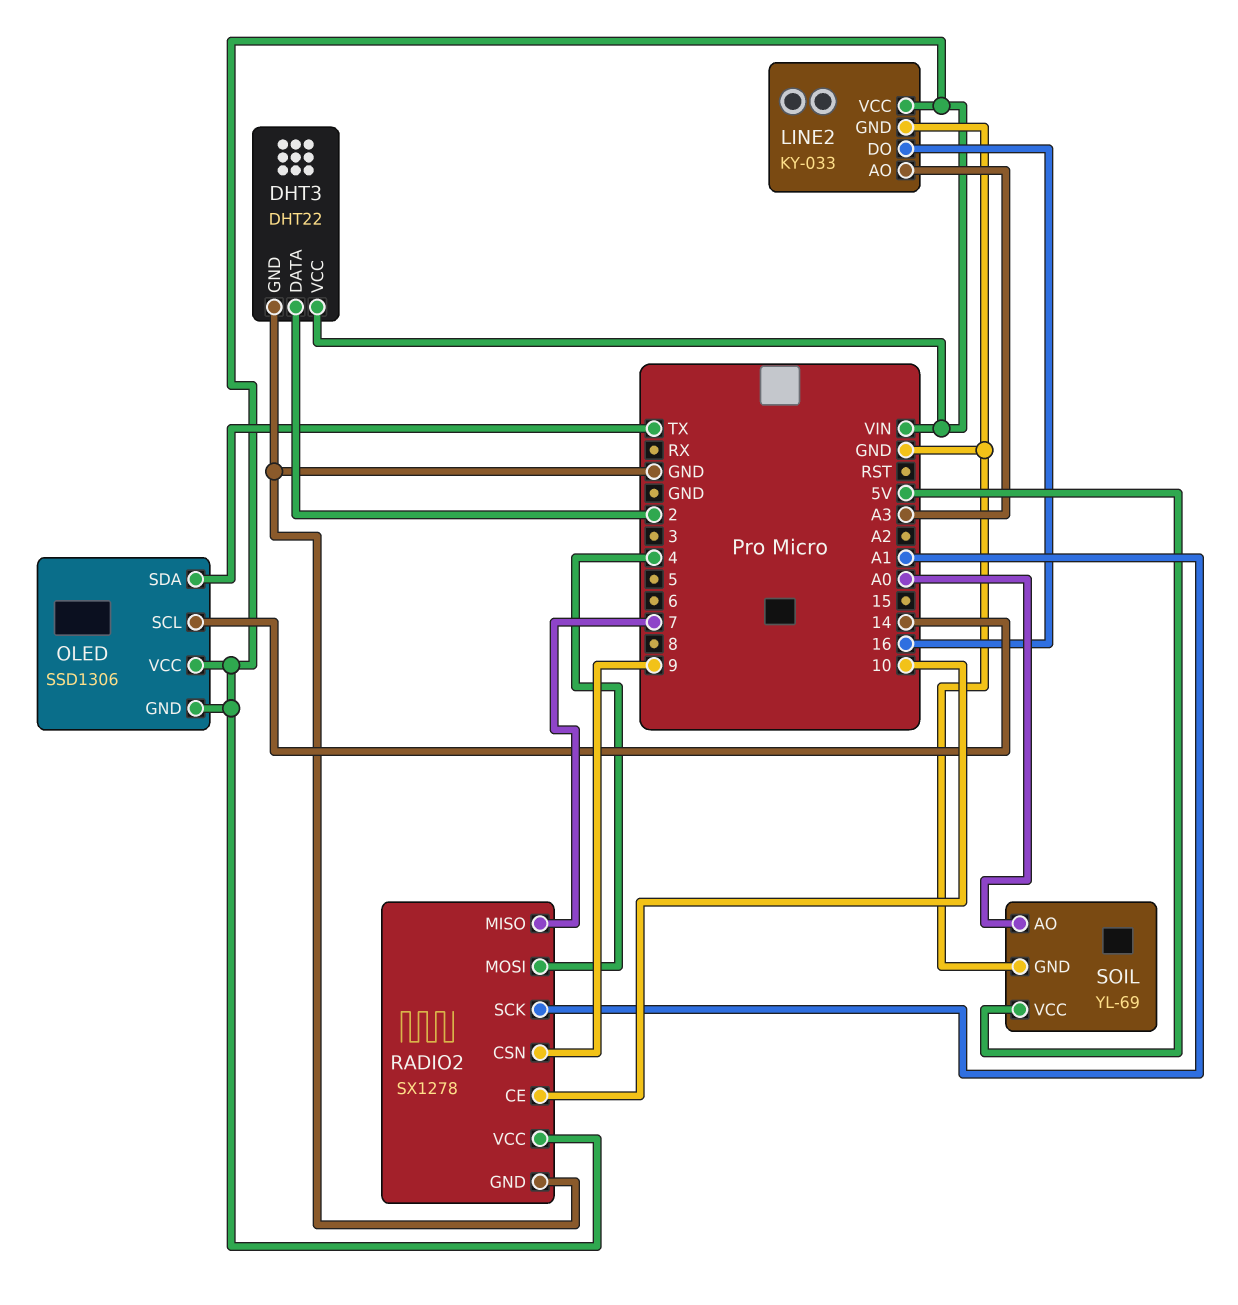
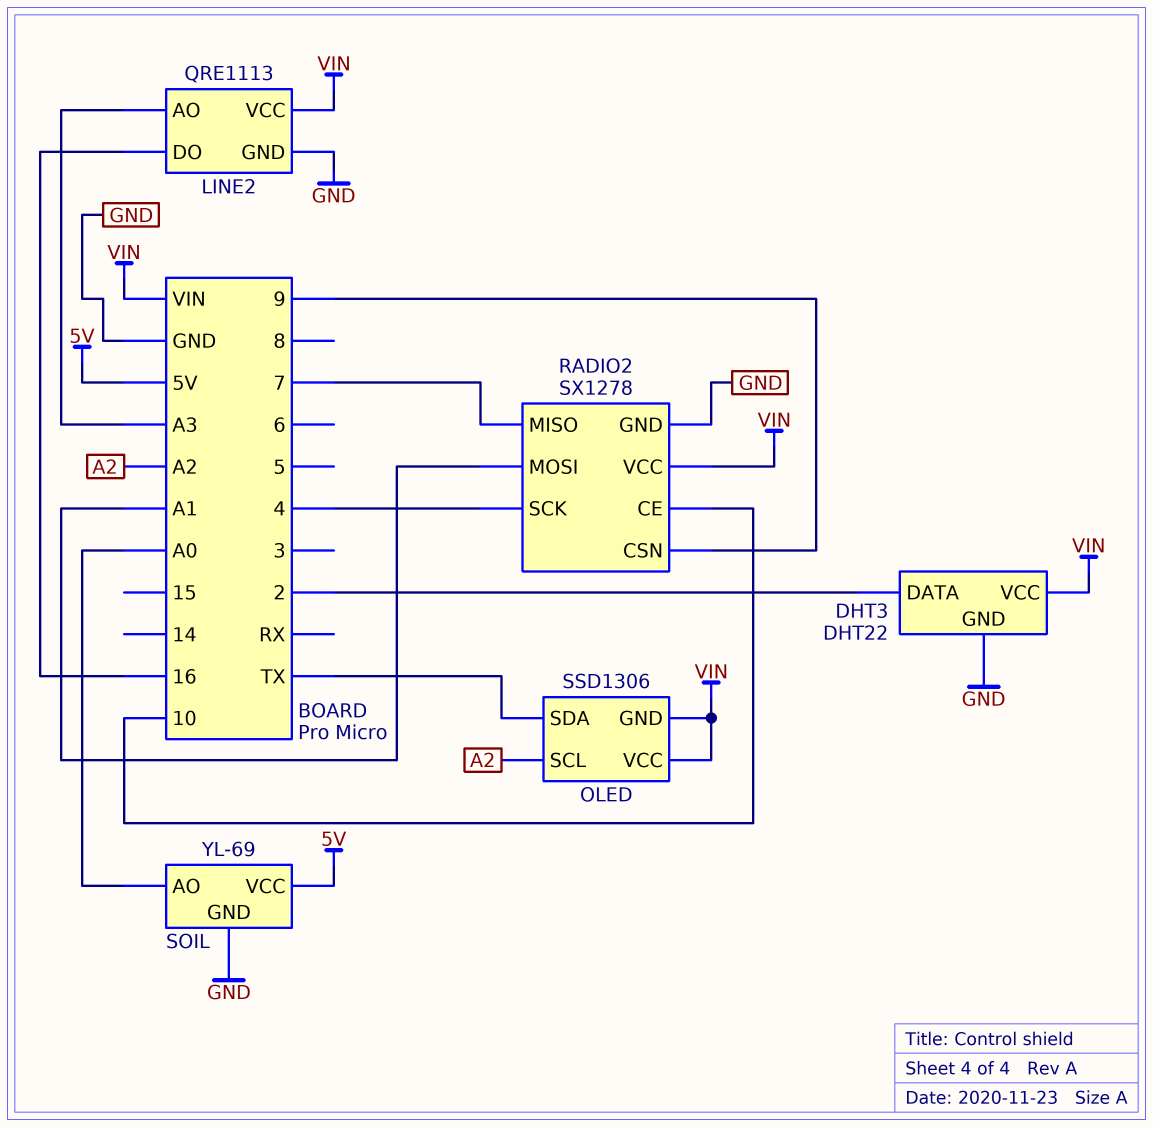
LINE2: KY-033 -> QRE1113
OLED pin SCL: 14 -> A2
RADIO2 pin MOSI: 4 -> A1
RADIO2 pin SCK: A1 -> 4

